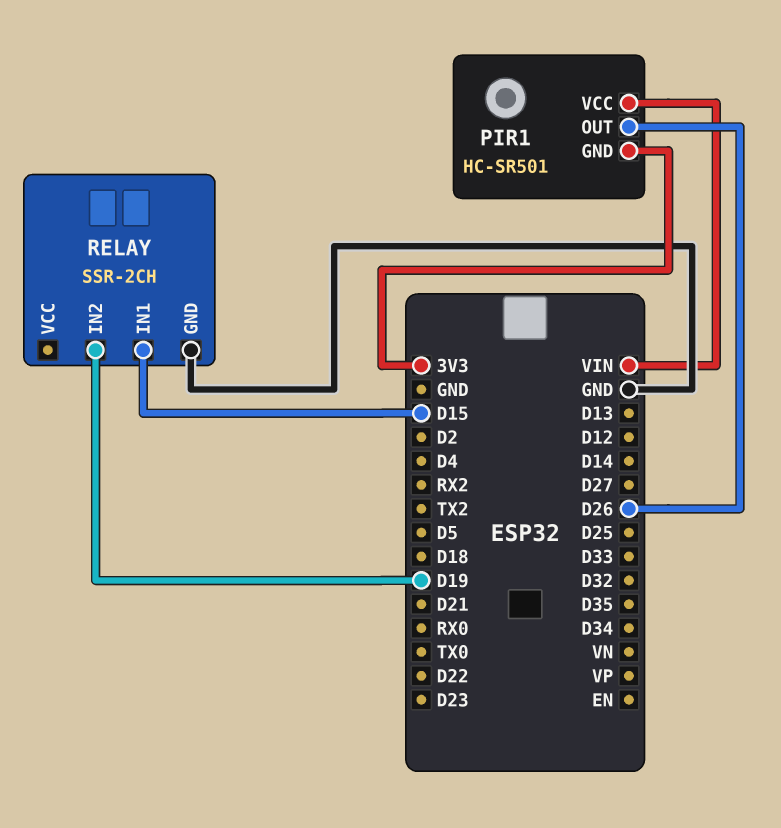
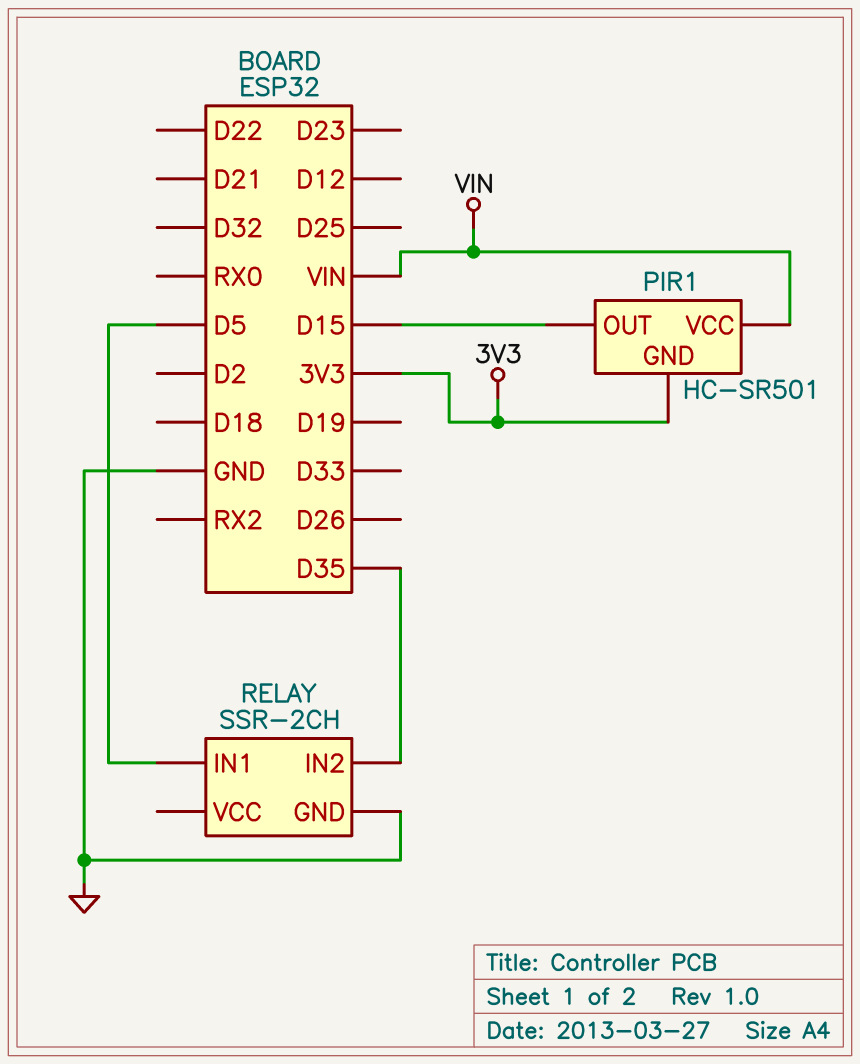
PIR1 pin OUT: D26 -> D15
RELAY pin IN1: D15 -> D5
RELAY pin IN2: D19 -> D35

